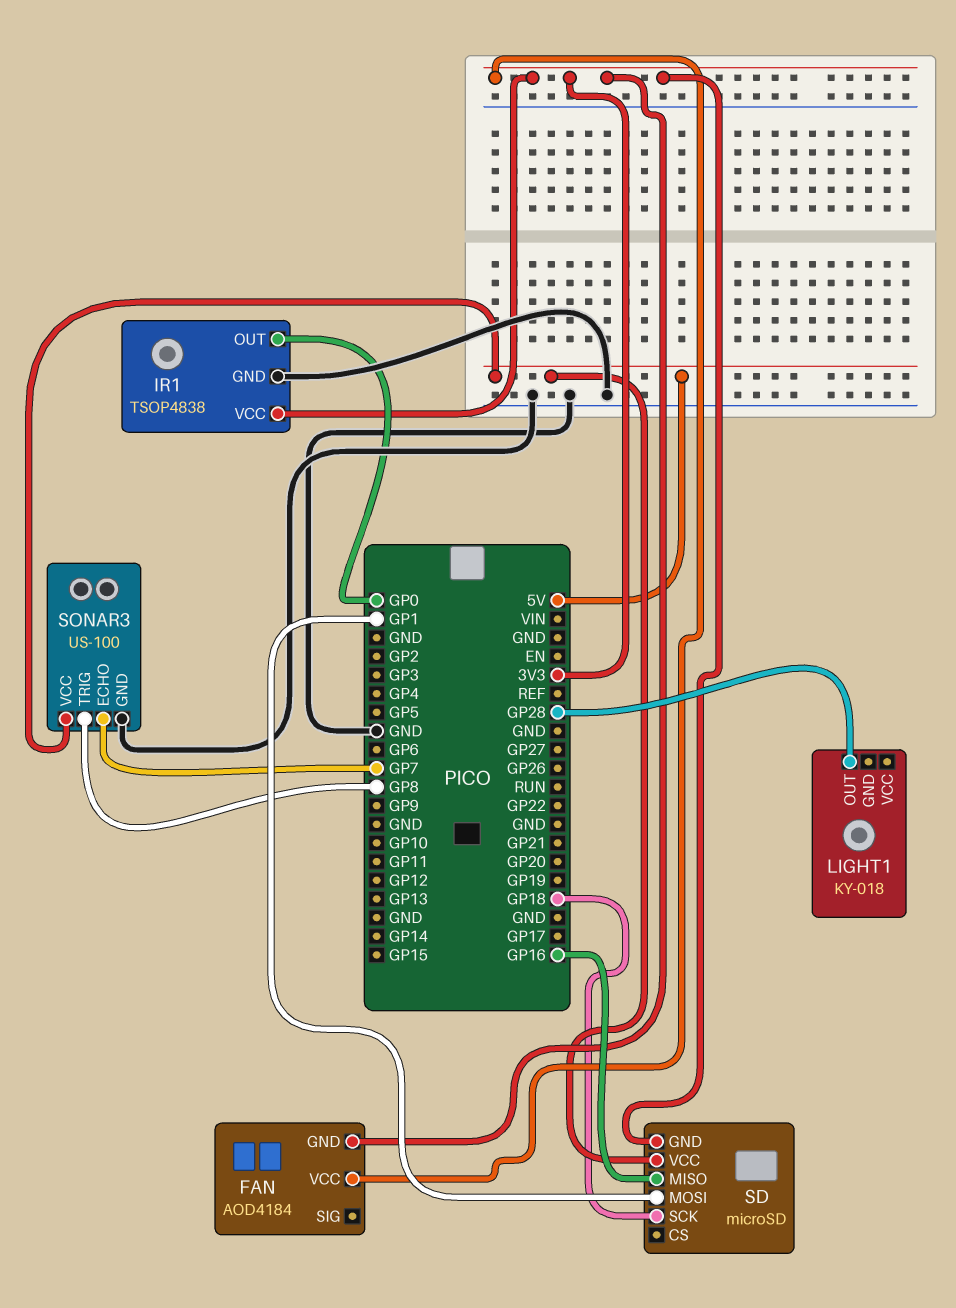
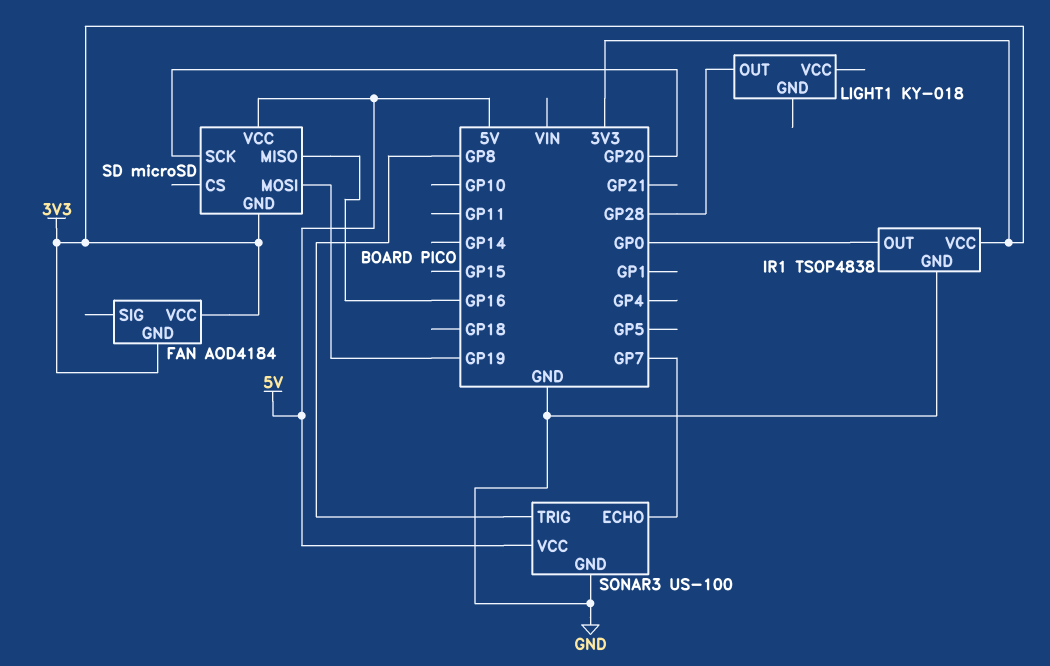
SD pin MOSI: GP1 -> GP19
SD pin SCK: GP18 -> GP20

